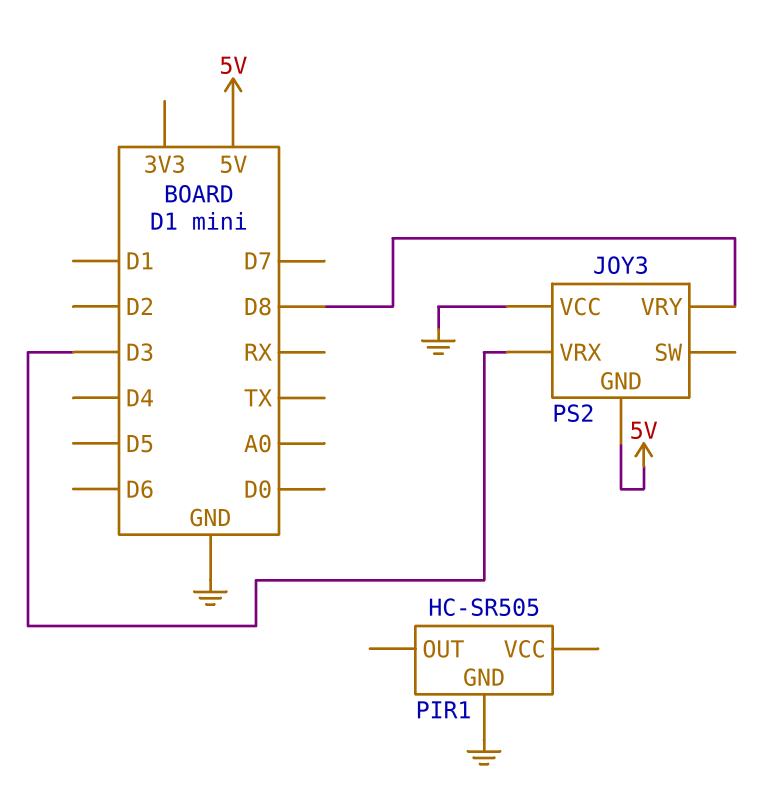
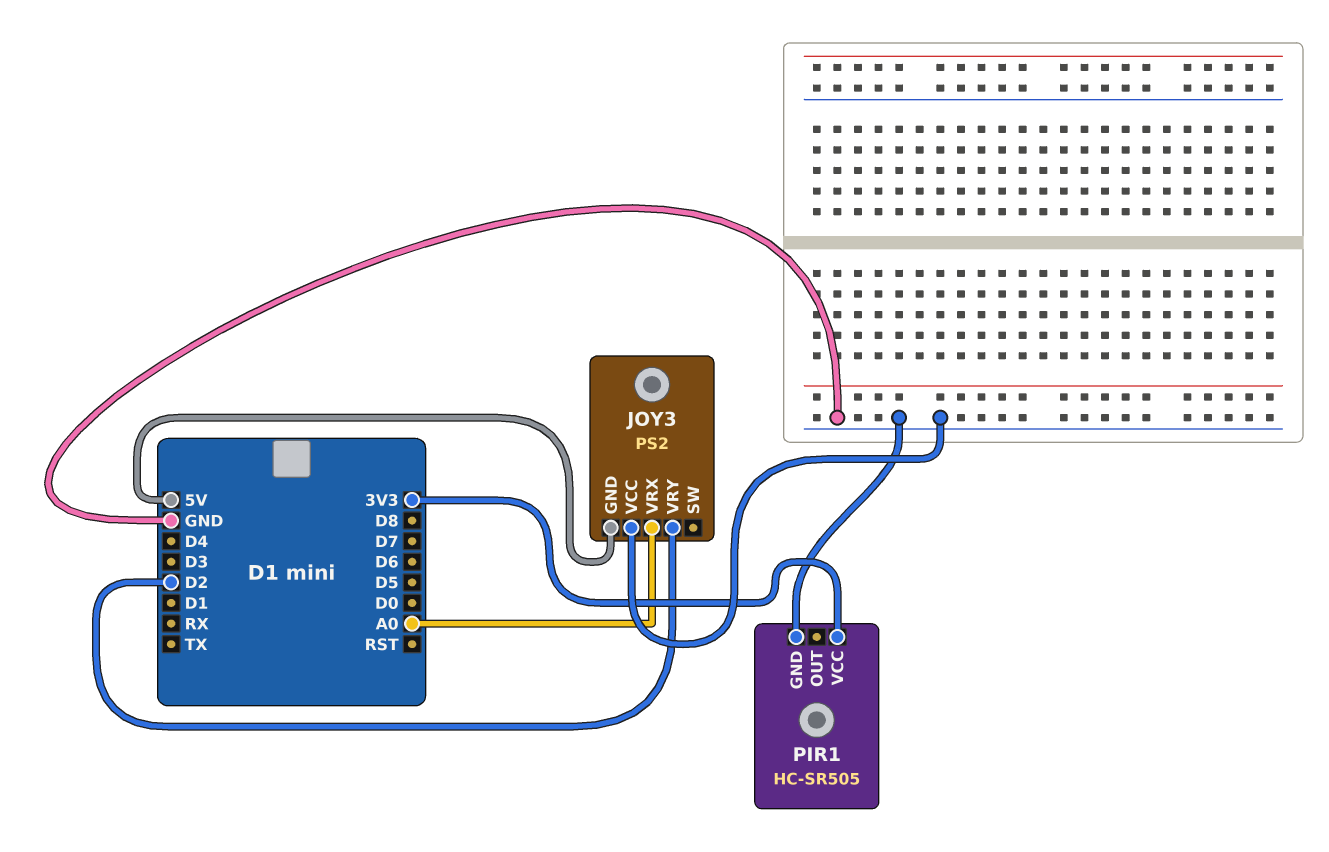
JOY3 pin VRX: D3 -> A0
JOY3 pin VRY: D8 -> D2
PIR1 pin VCC: none -> 3V3

